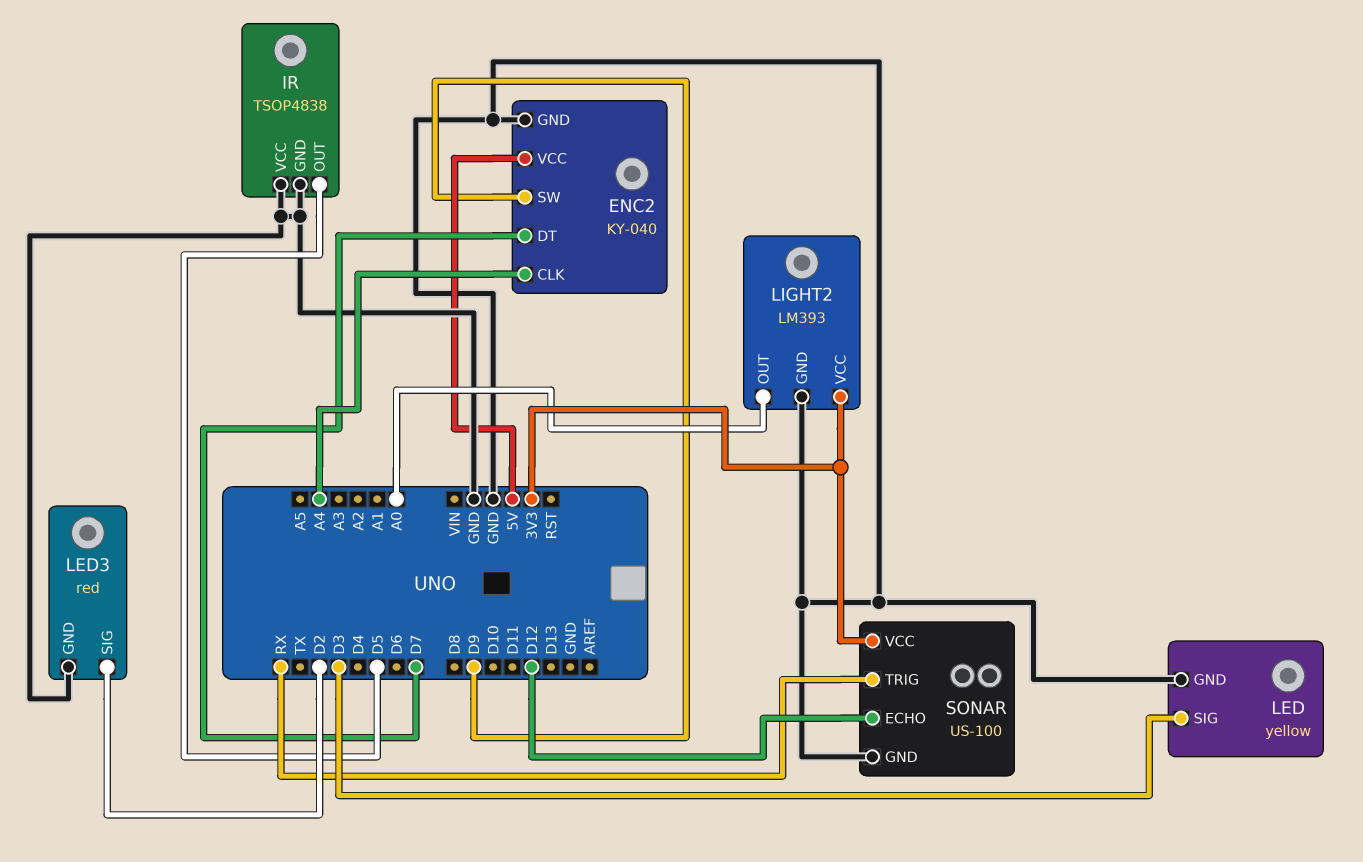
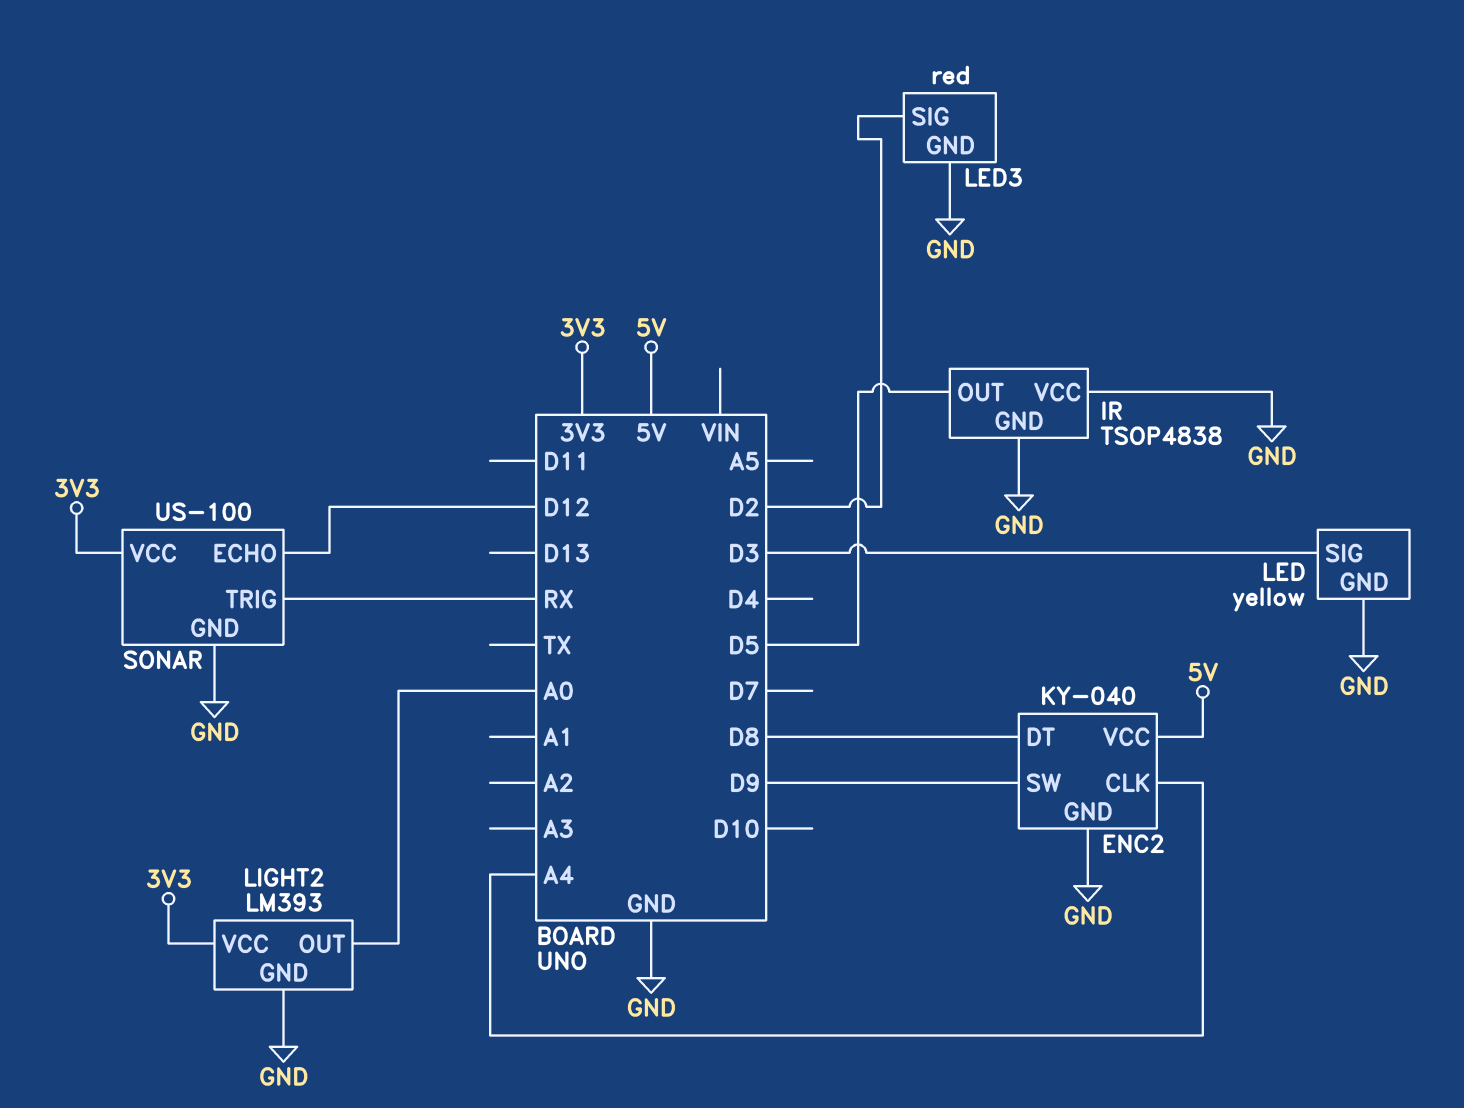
ENC2 pin DT: D7 -> D8

